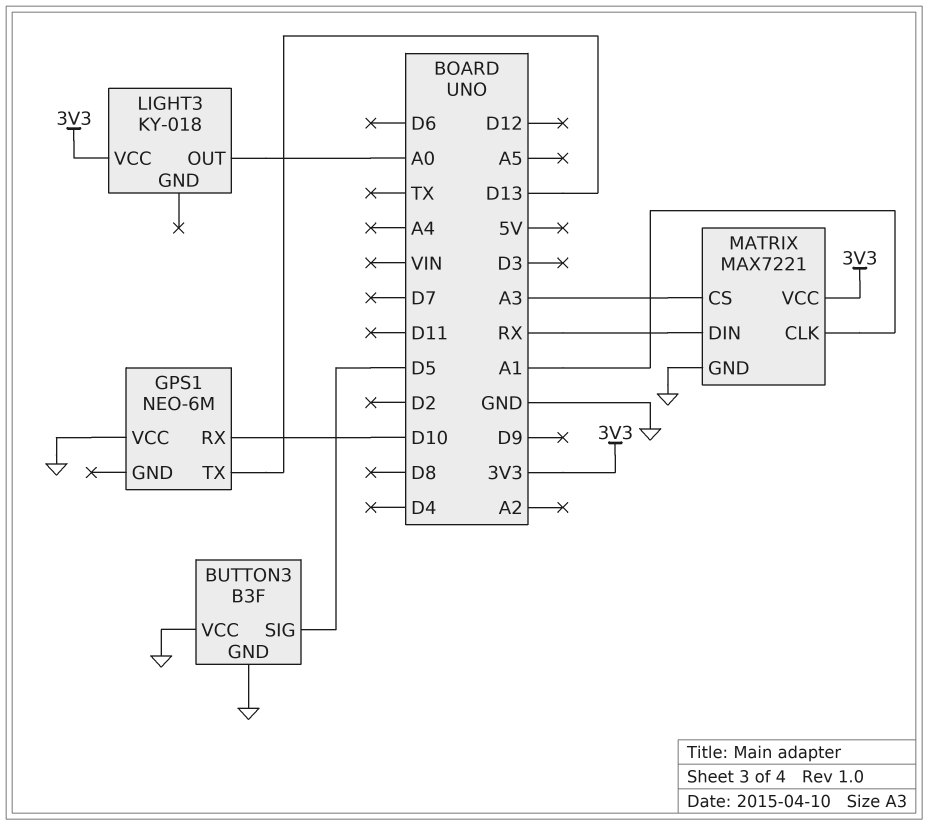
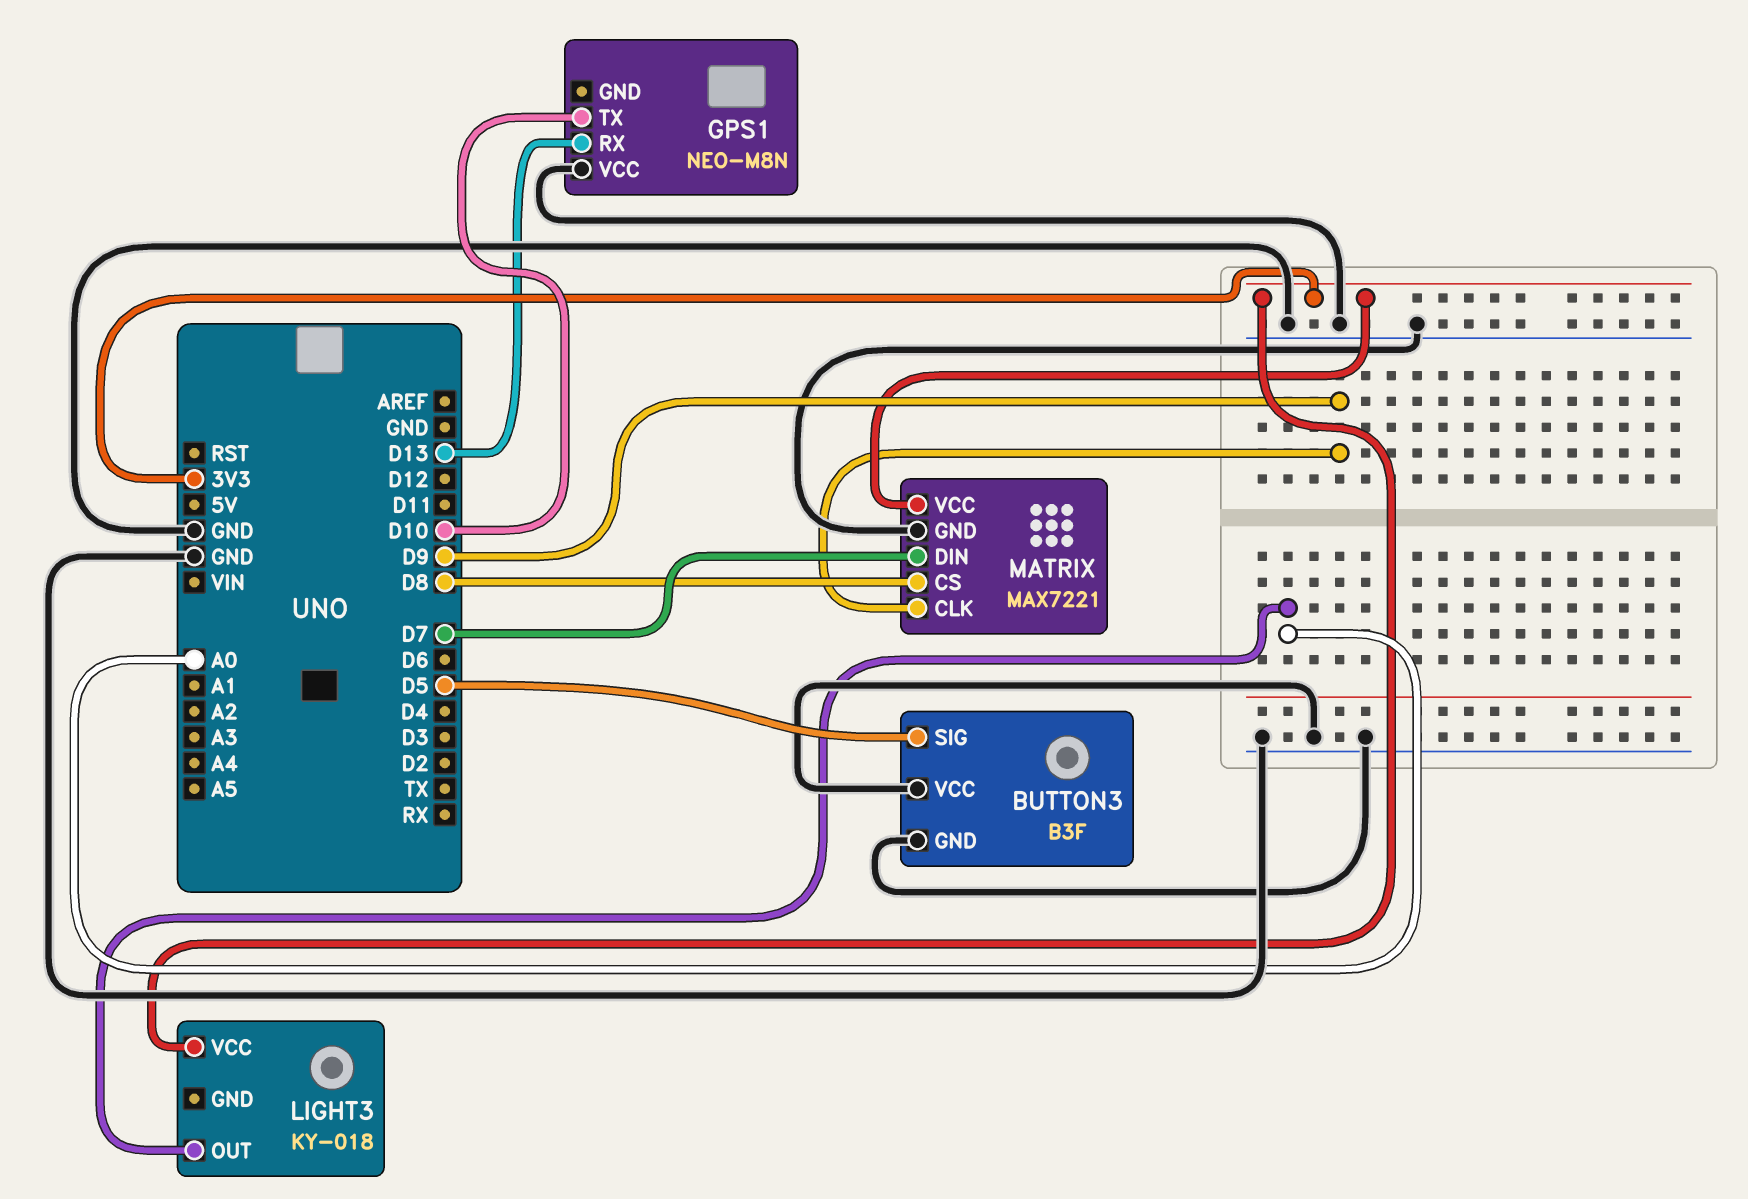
GPS1: NEO-6M -> NEO-M8N
GPS1 pin RX: D10 -> D13
GPS1 pin TX: D13 -> D10
MATRIX pin CLK: A1 -> D9
MATRIX pin CS: A3 -> D8
MATRIX pin DIN: RX -> D7

